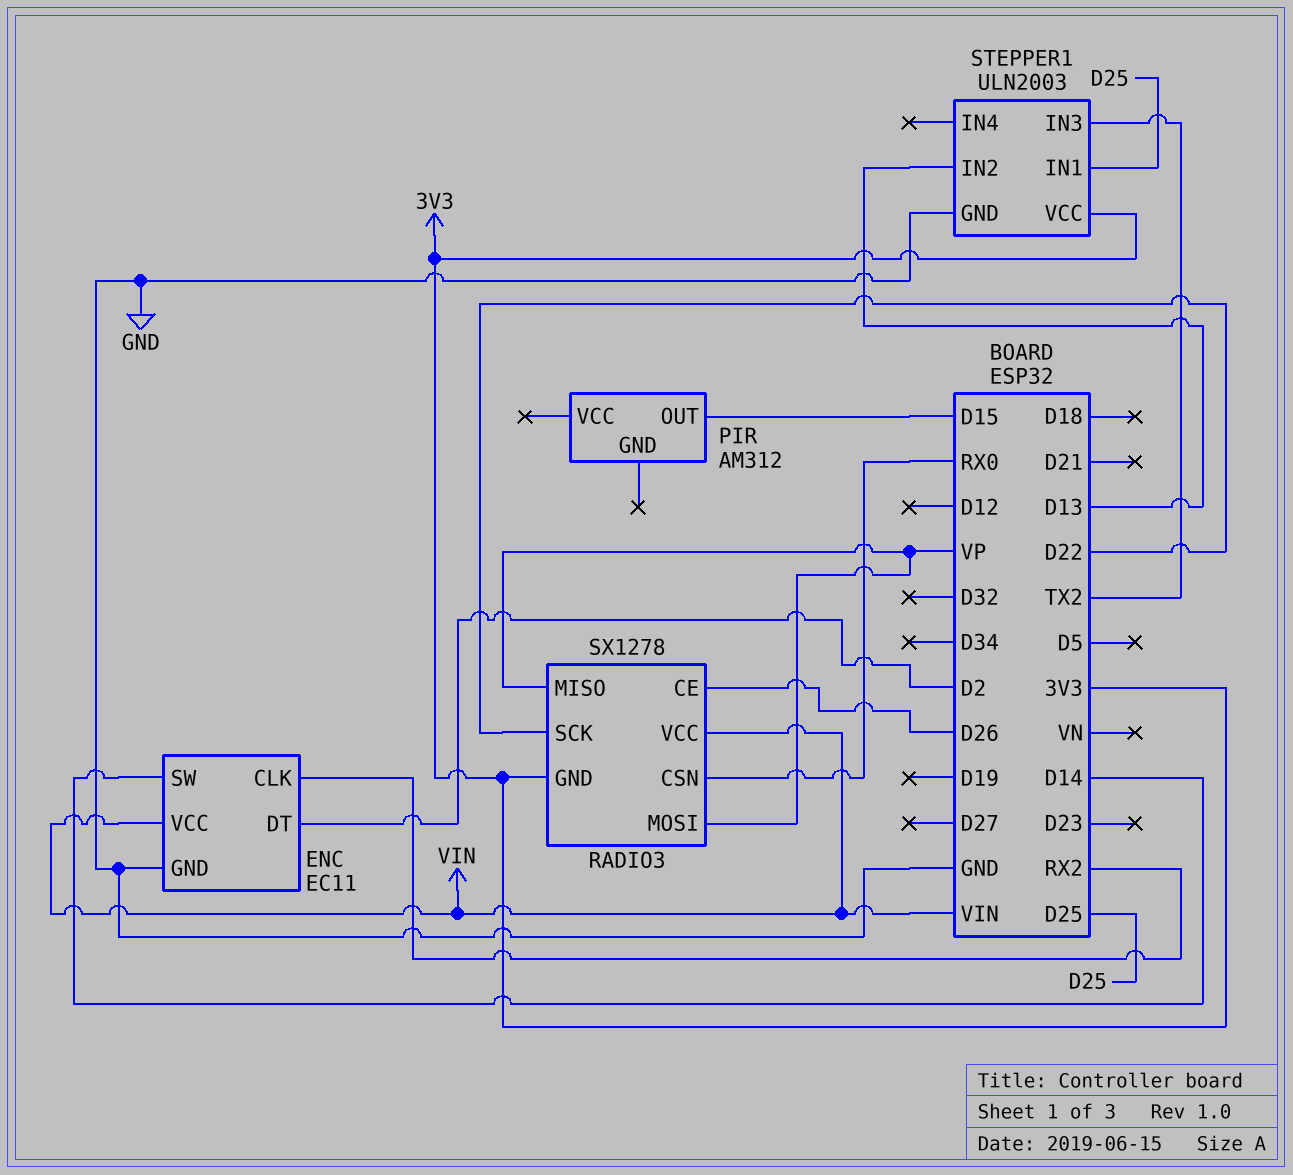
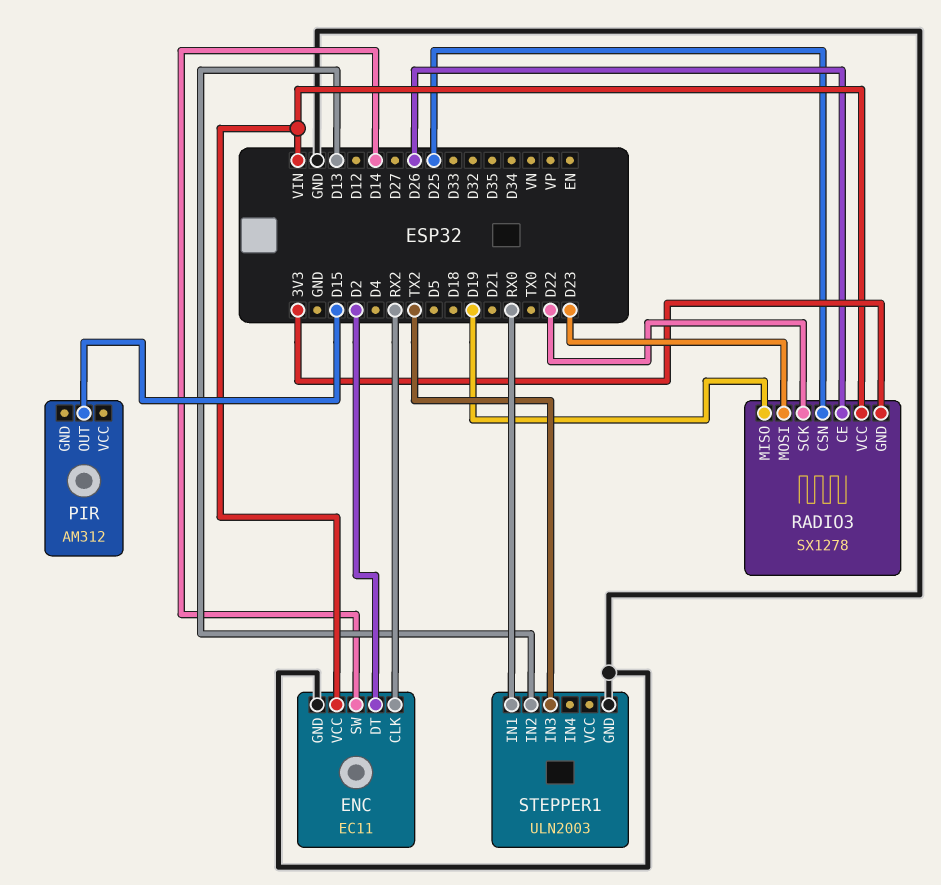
RADIO3 pin CSN: RX0 -> D25
RADIO3 pin MISO: VP -> D19
RADIO3 pin MOSI: VP -> D23
STEPPER1 pin IN1: D25 -> RX0
STEPPER1 pin VCC: 3V3 -> none

